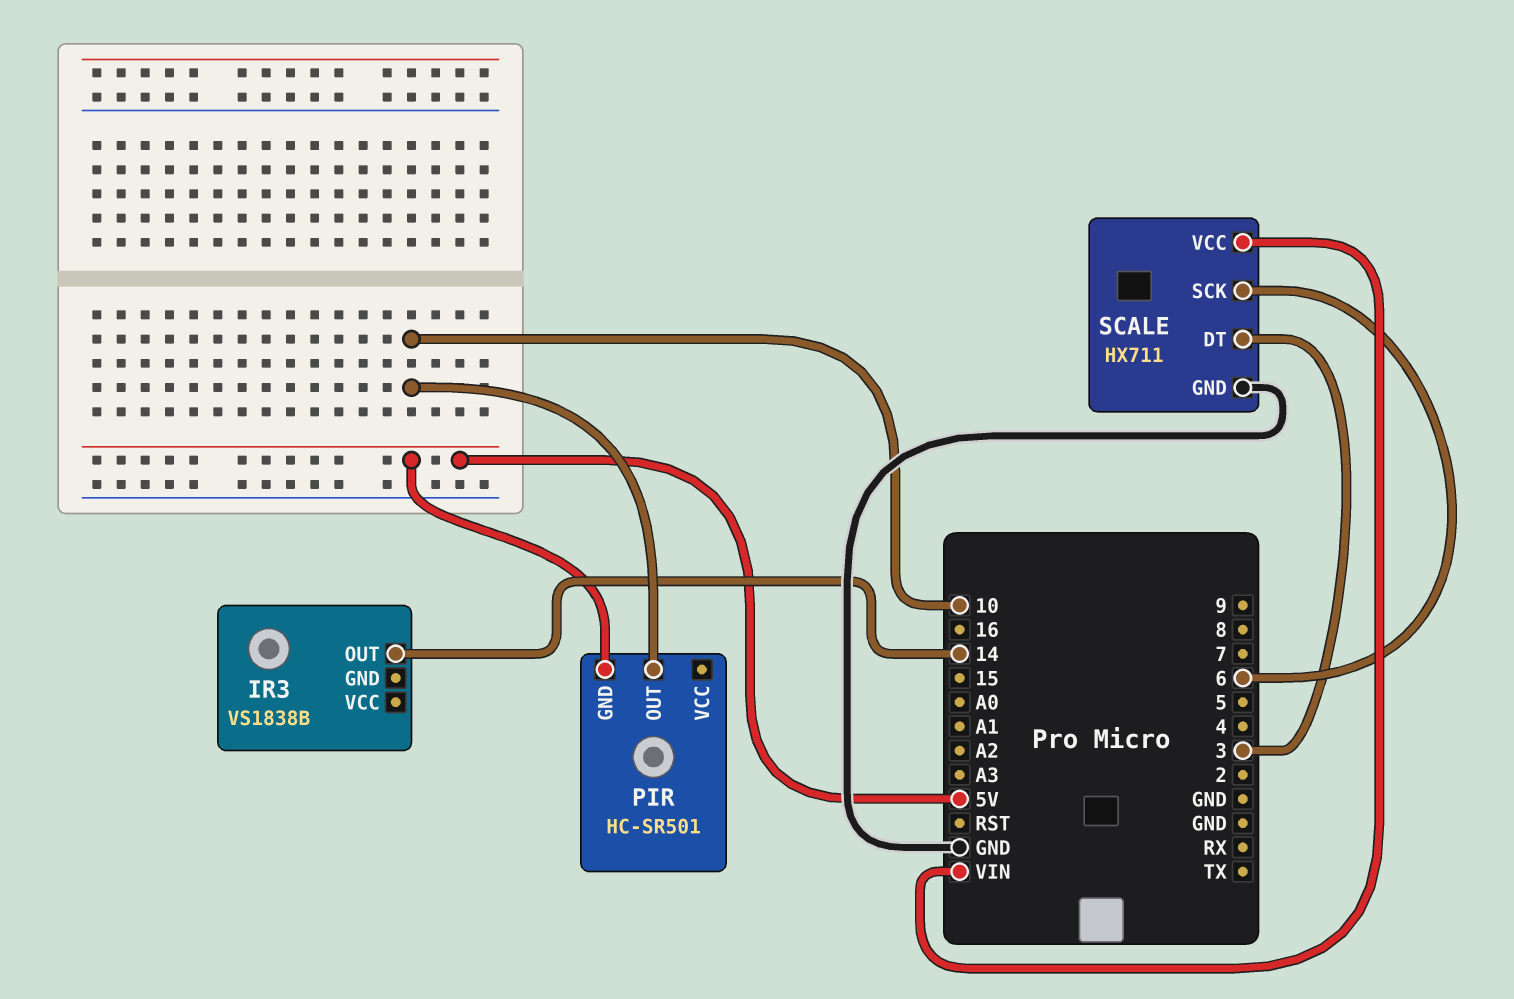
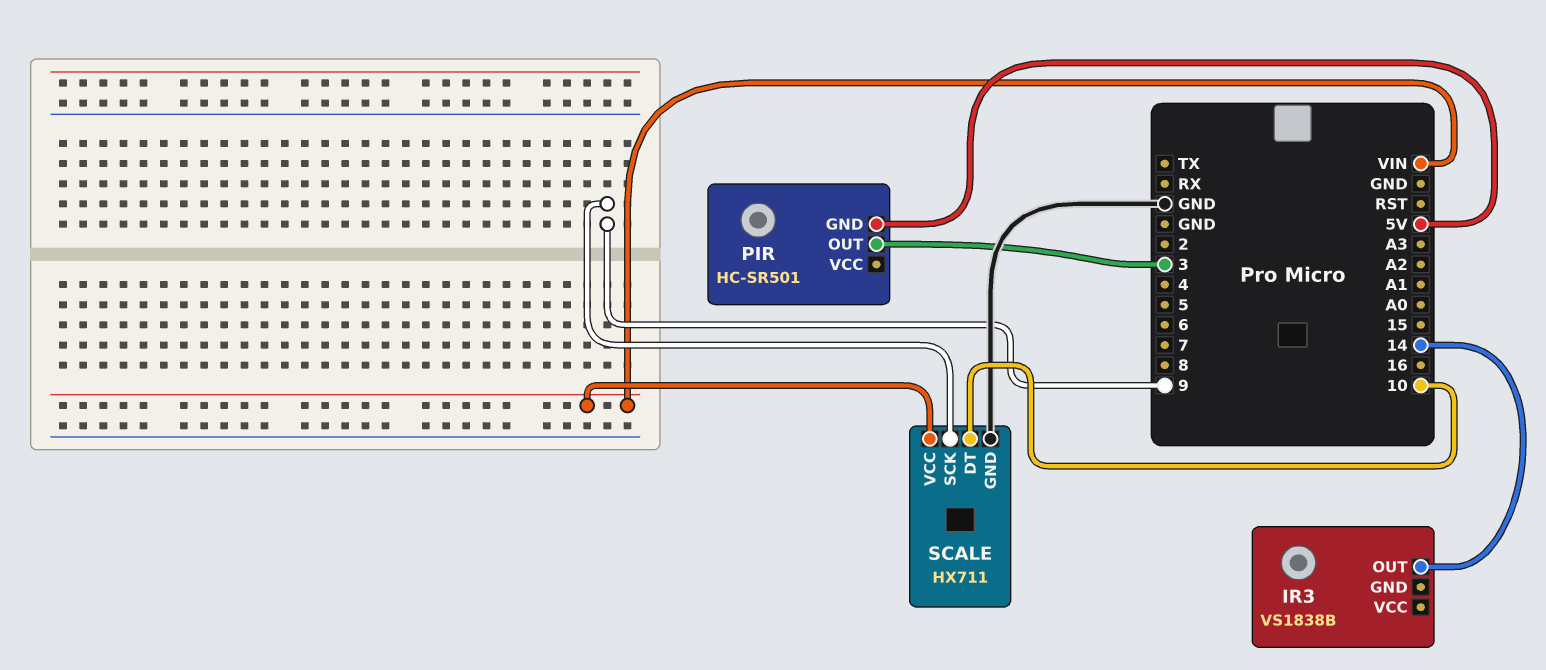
PIR pin OUT: 10 -> 3
SCALE pin DT: 3 -> 10
SCALE pin SCK: 6 -> 9

